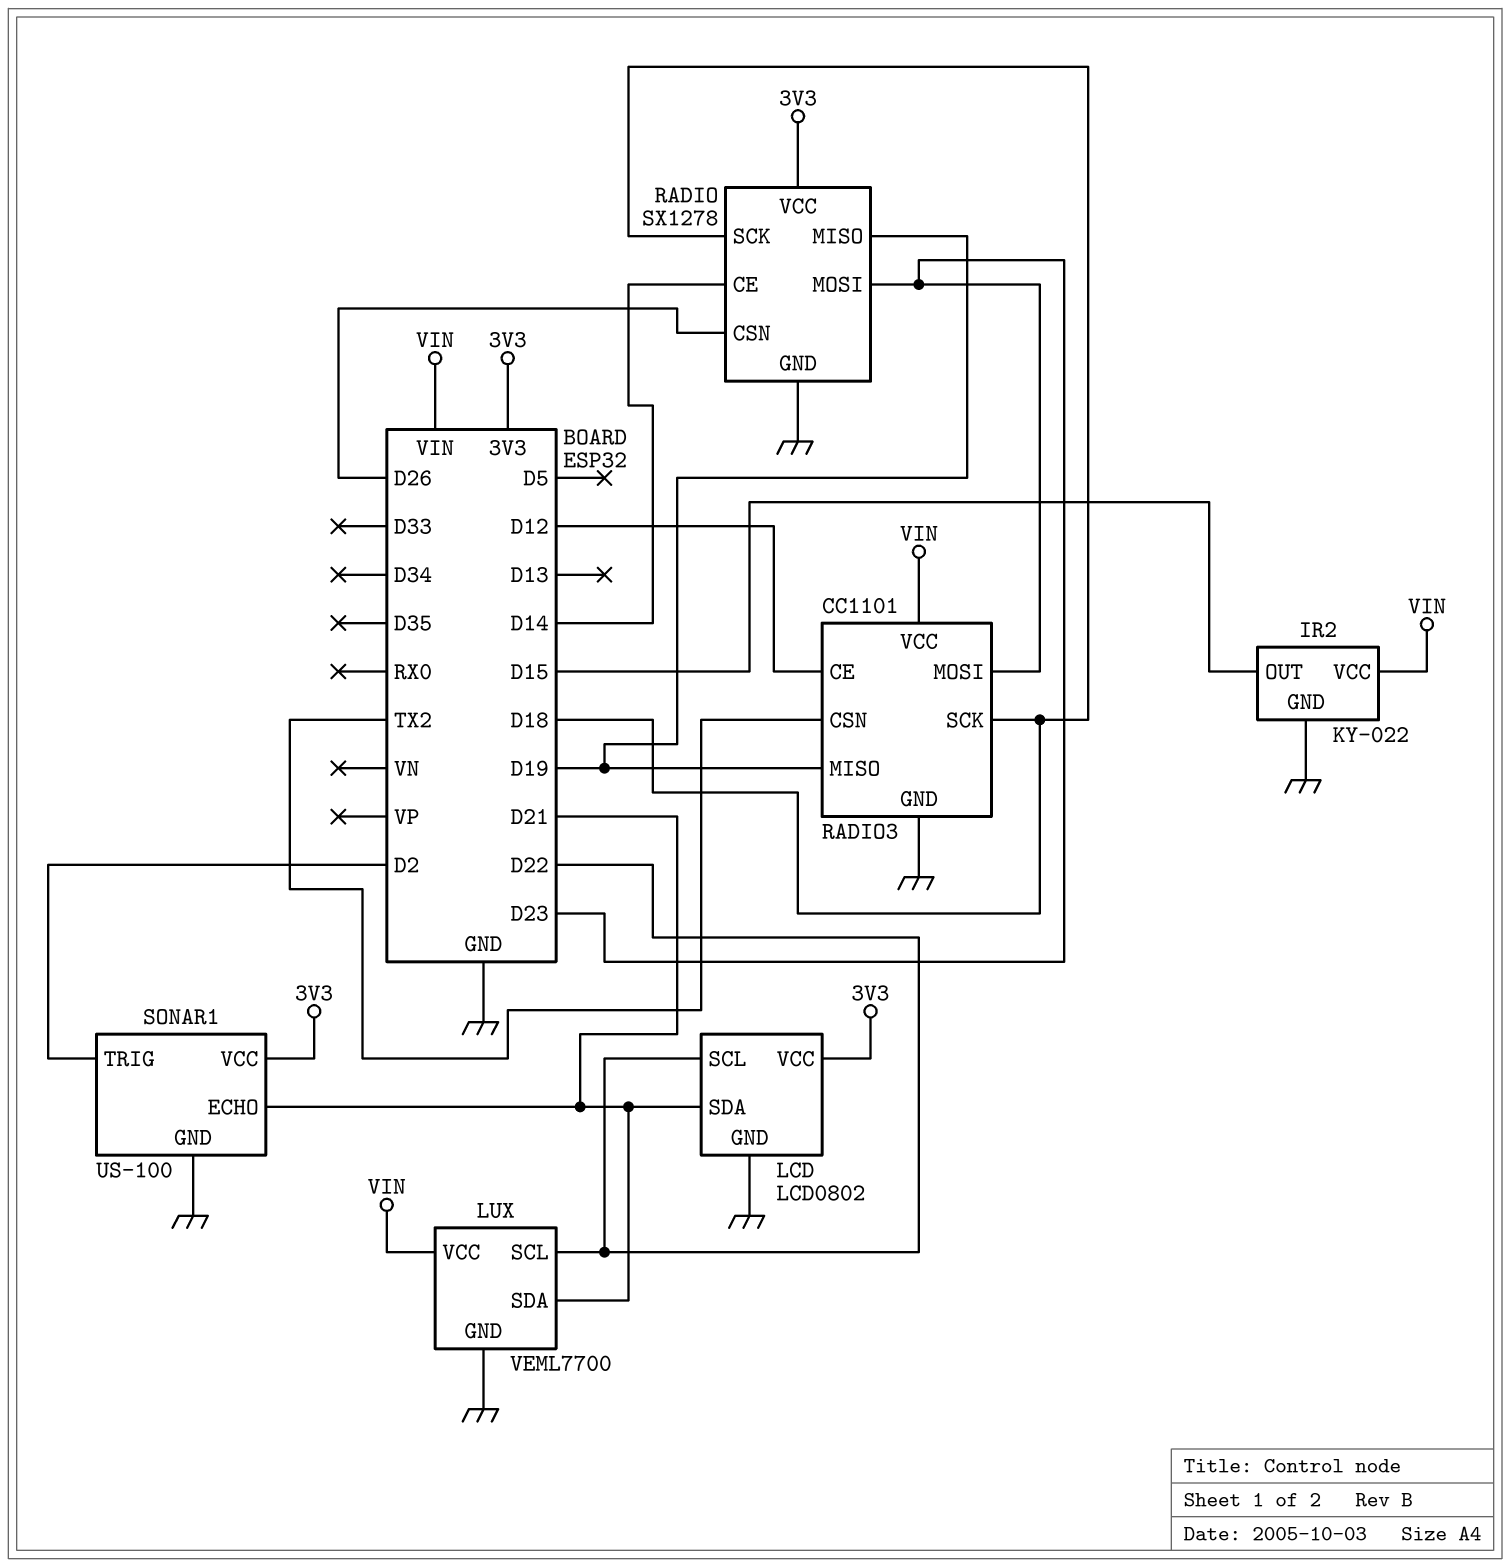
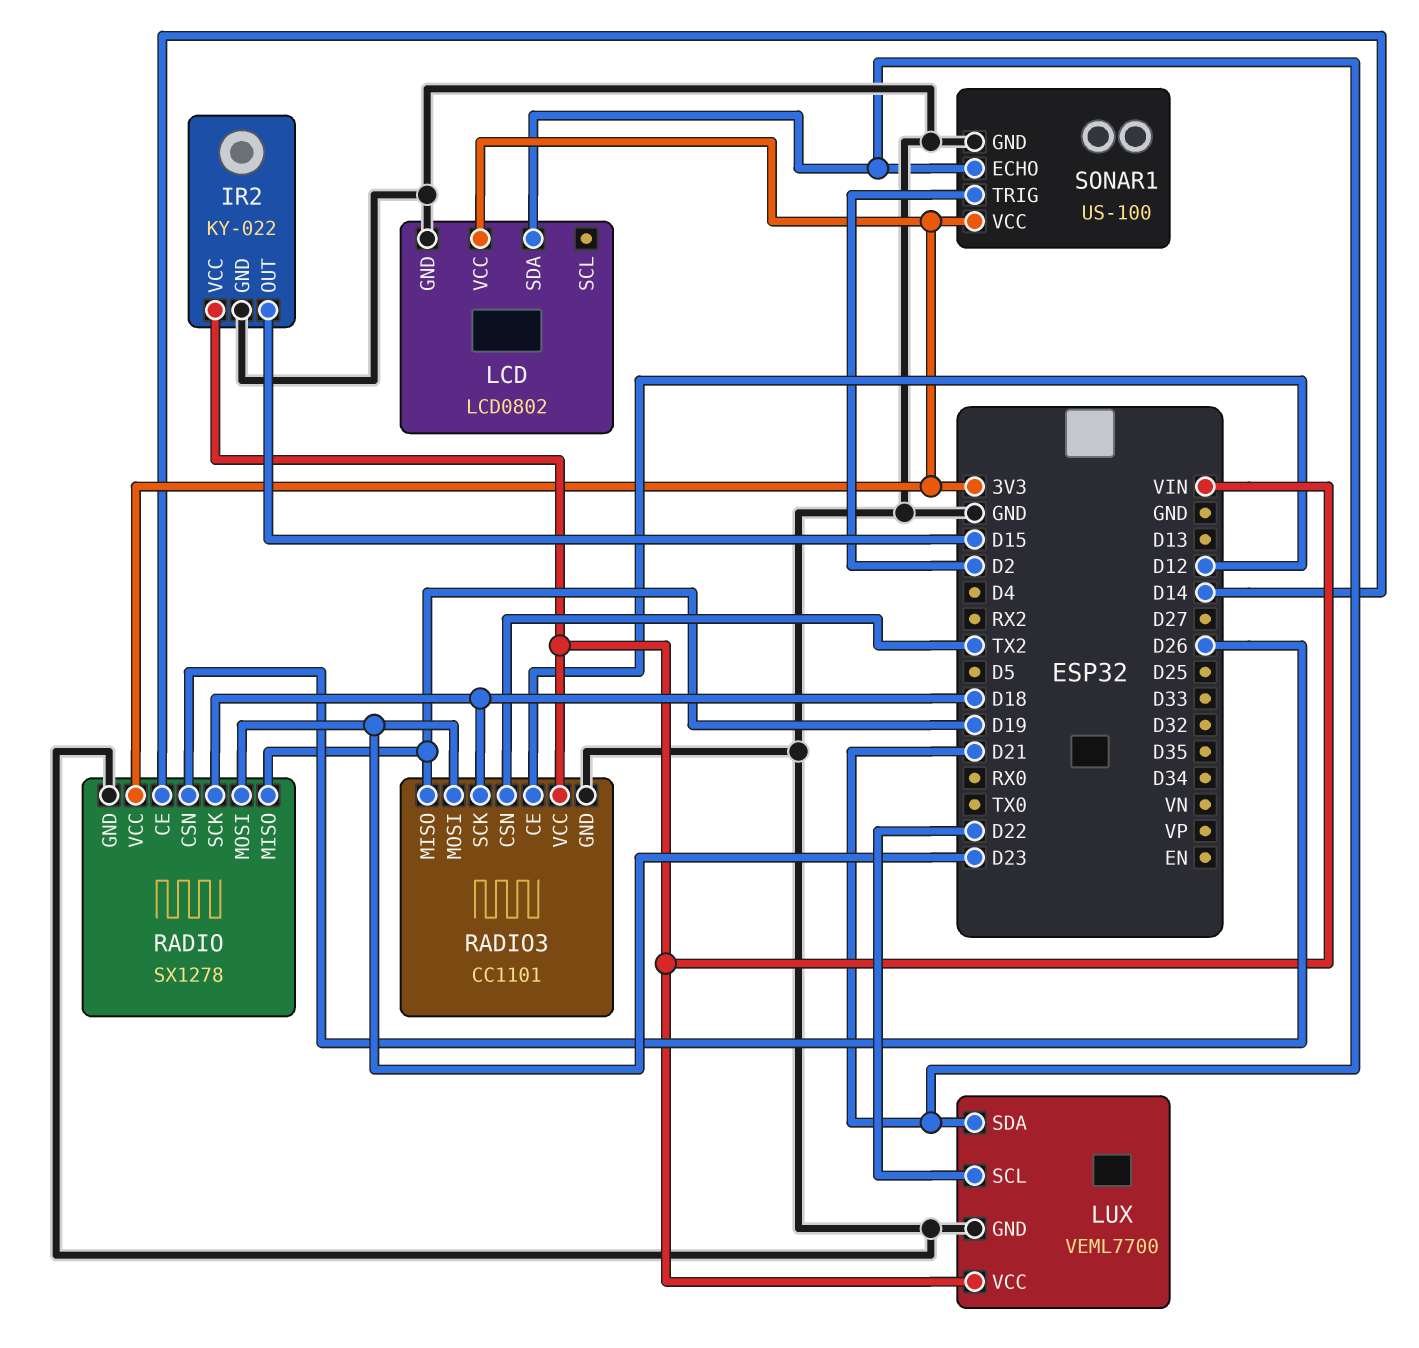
LCD pin SCL: D22 -> none

